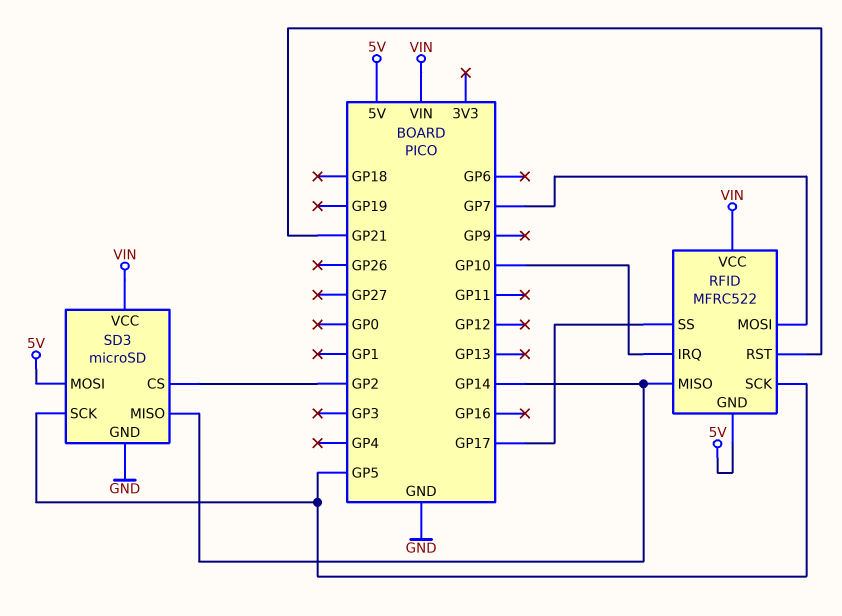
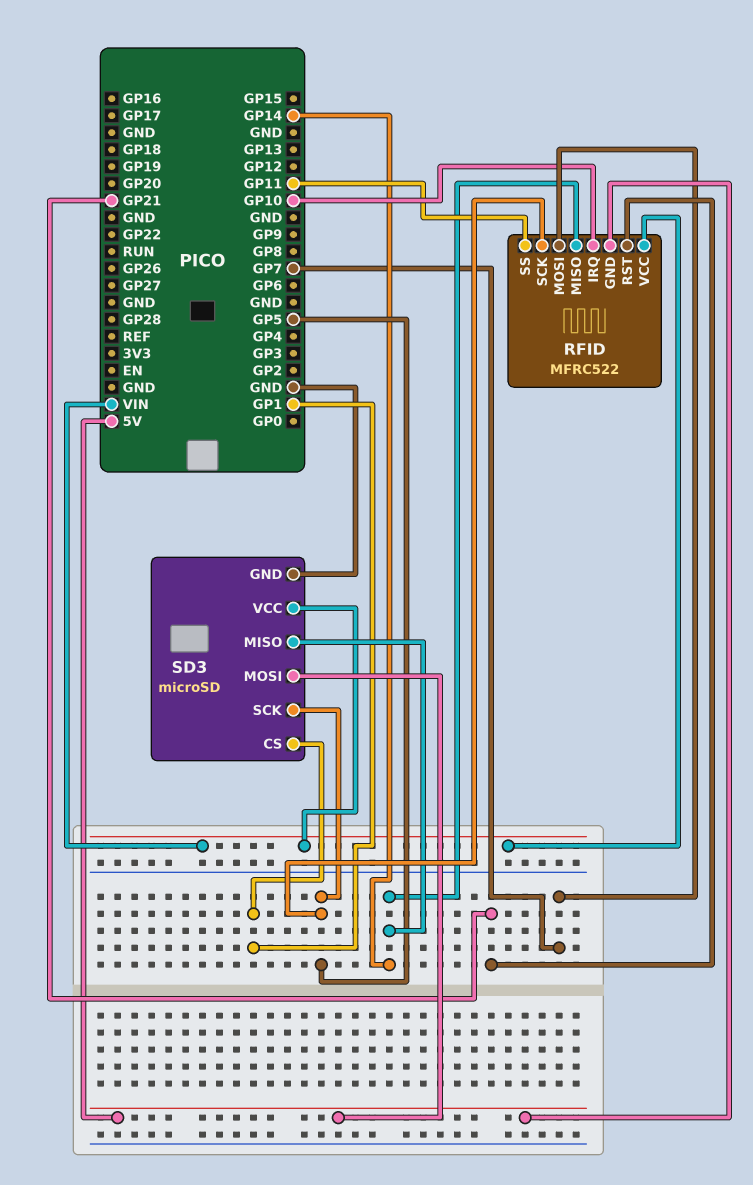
RFID pin SS: GP17 -> GP11
SD3 pin CS: GP2 -> GP1

